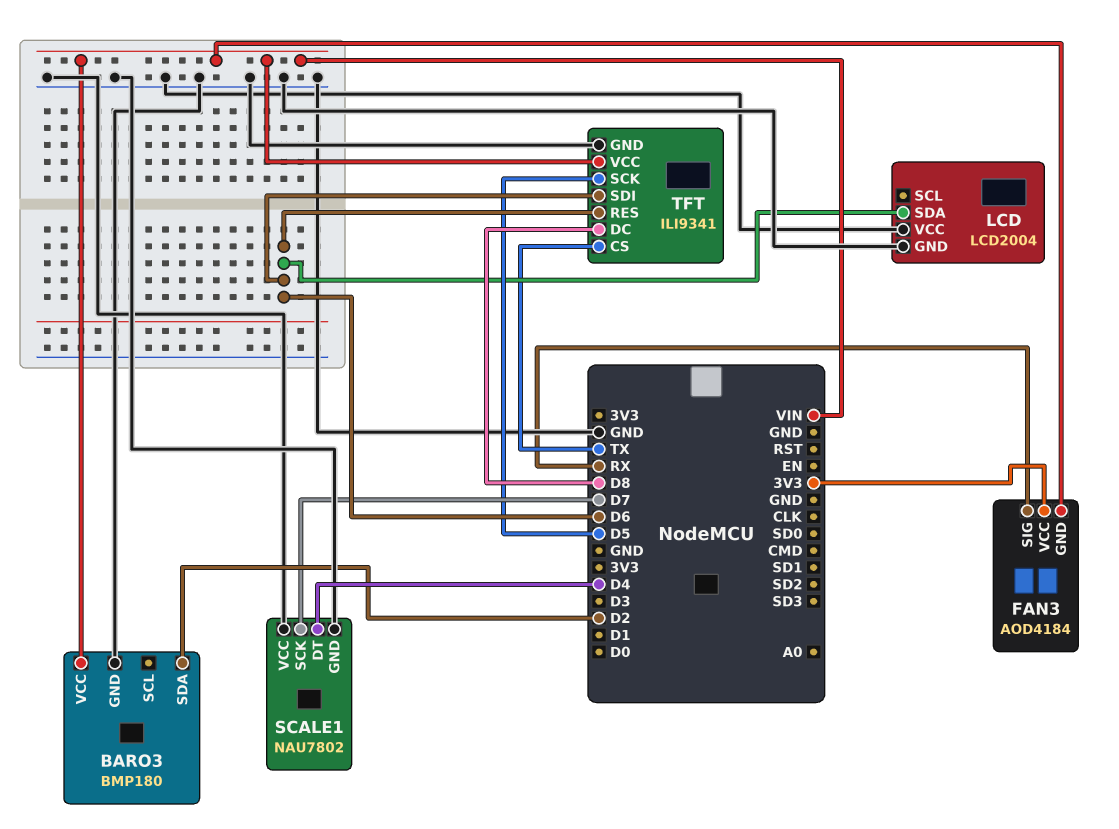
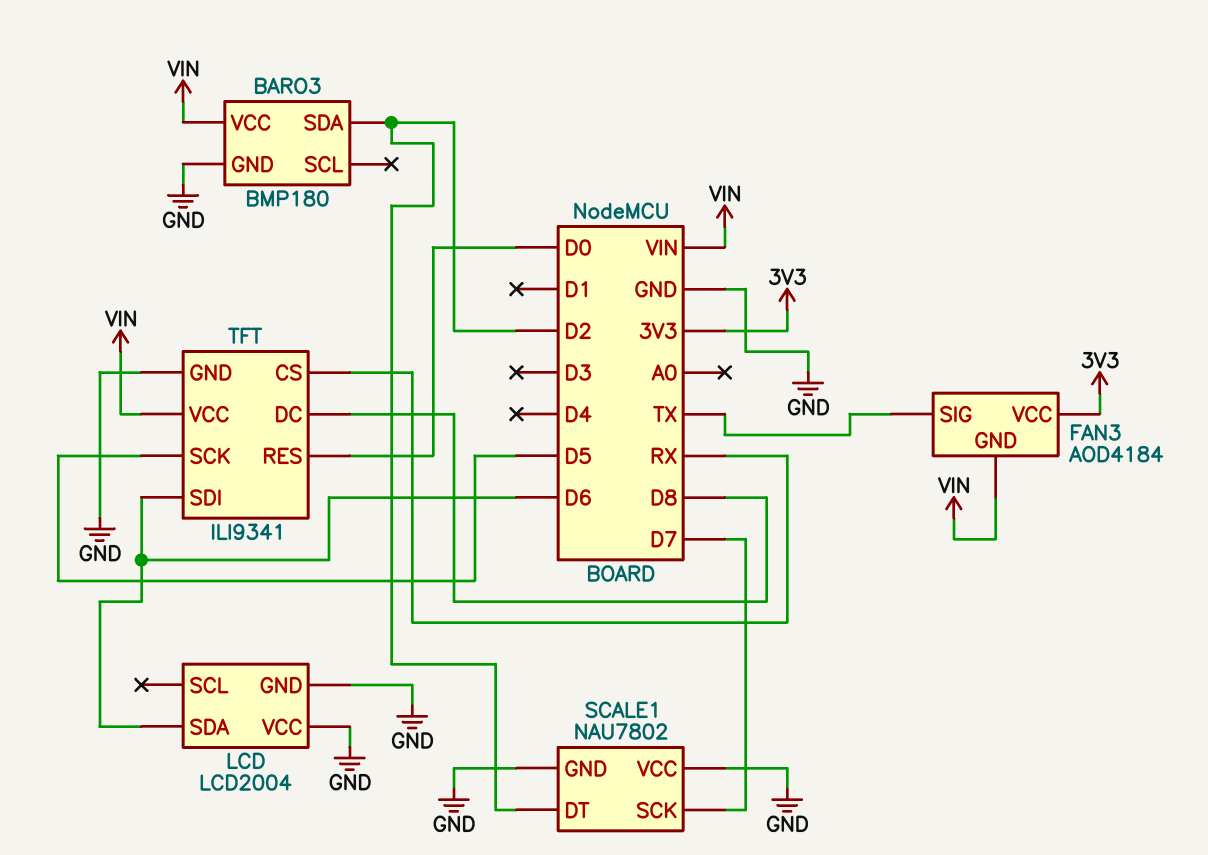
FAN3 pin SIG: RX -> TX
SCALE1 pin DT: D4 -> D2
TFT pin CS: TX -> RX
TFT pin RES: D6 -> D0

